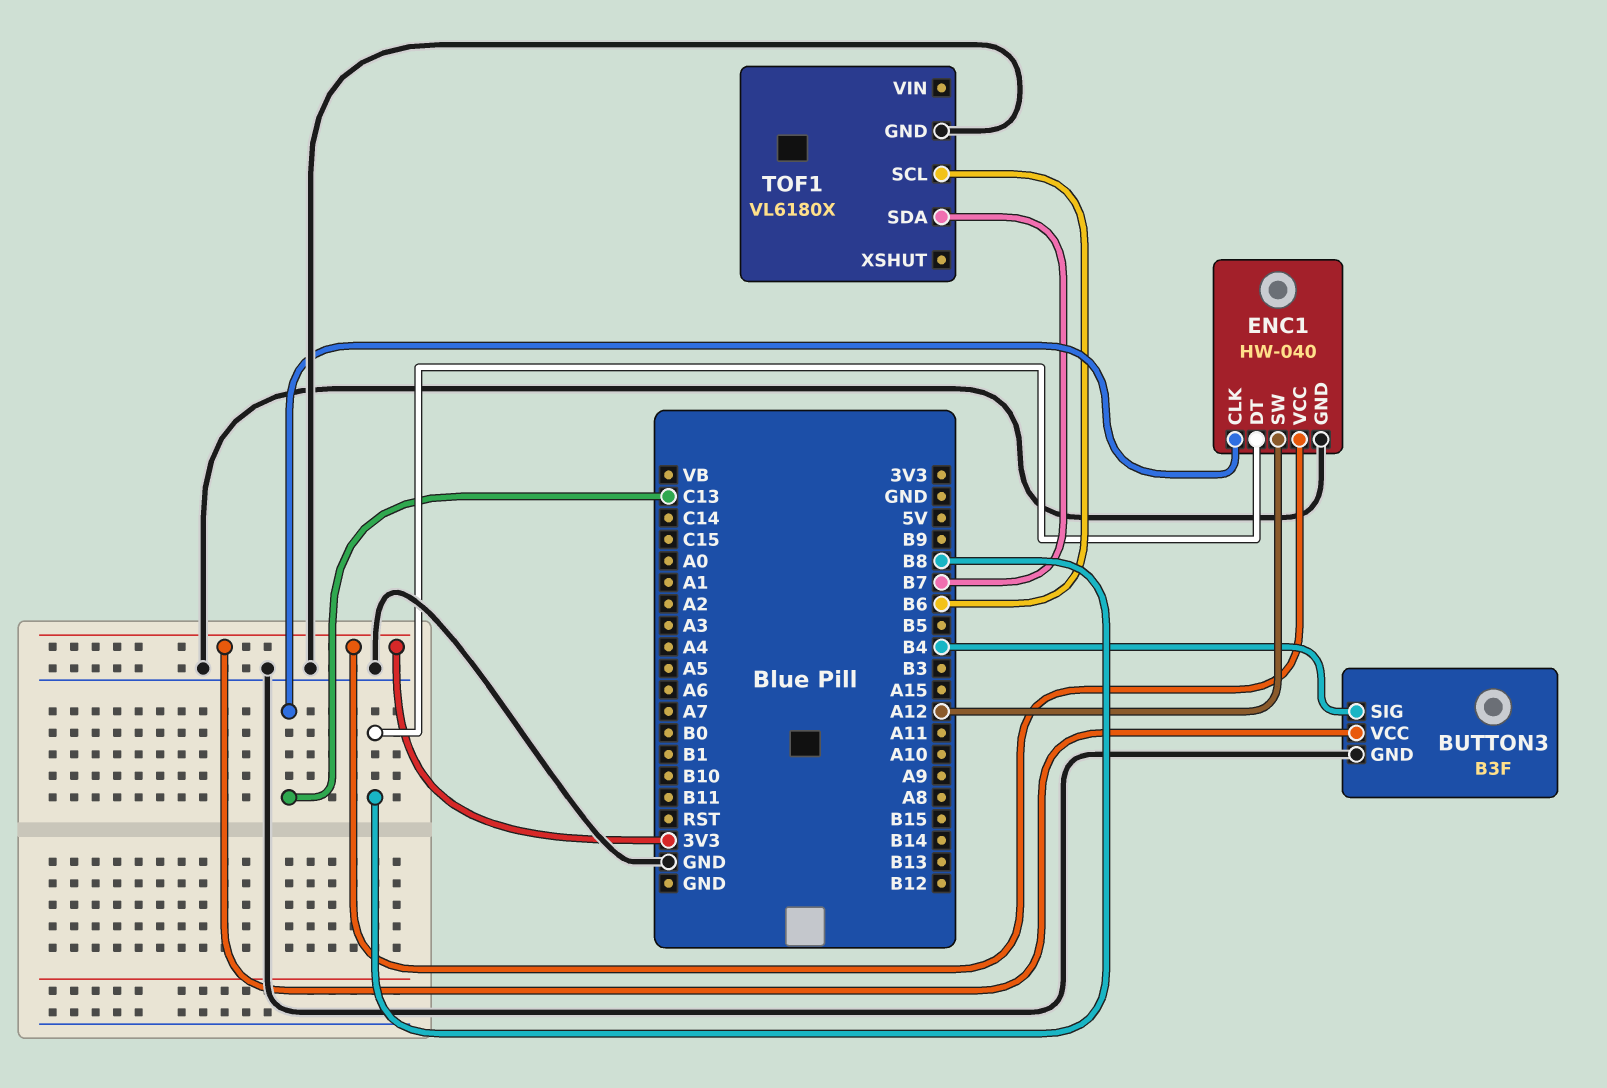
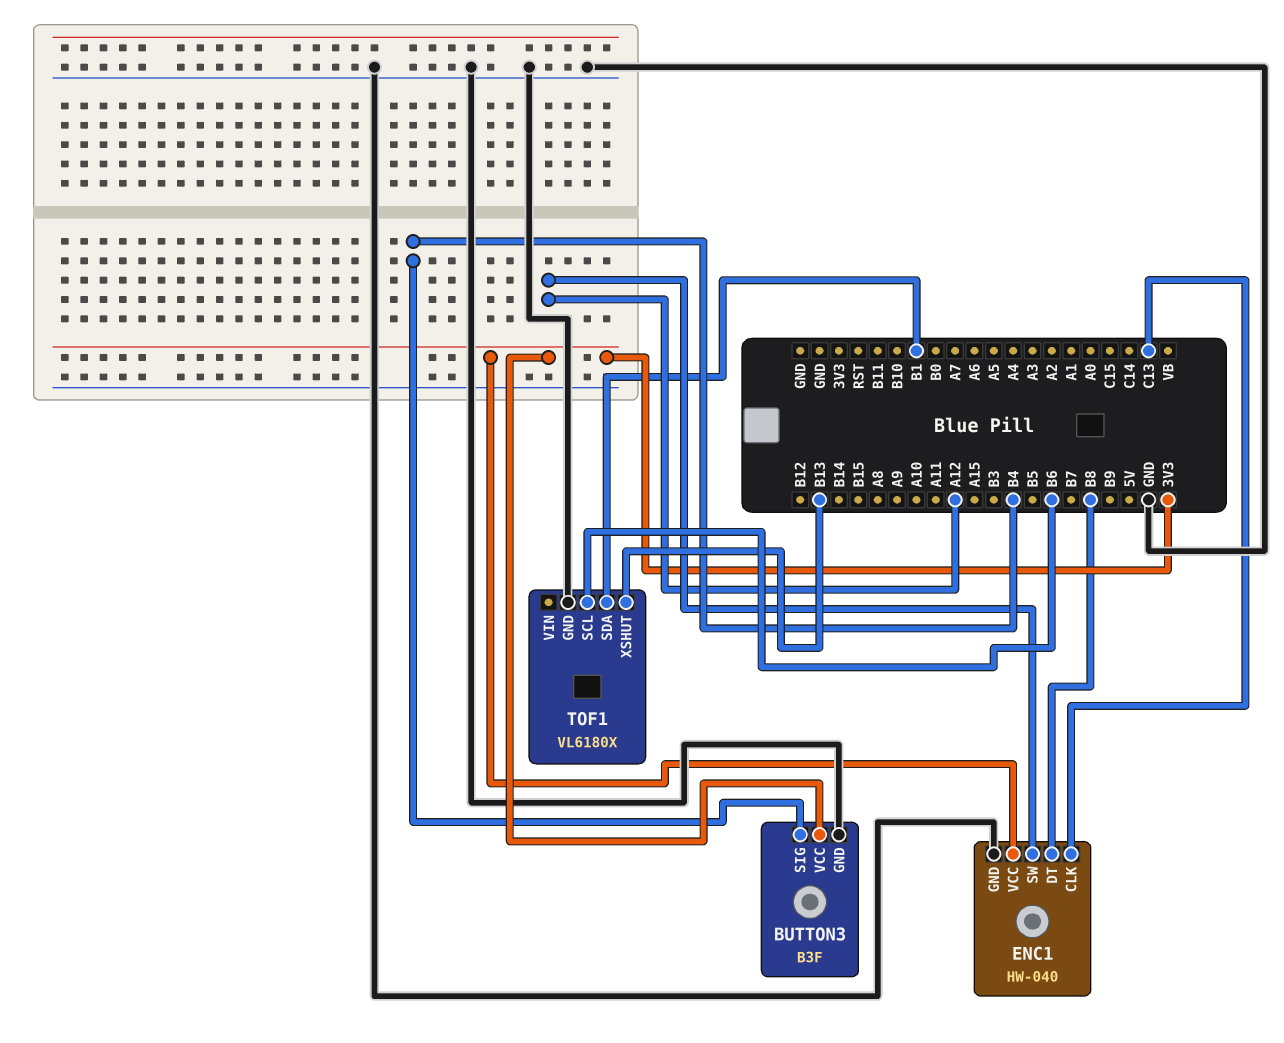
TOF1 pin SDA: B7 -> B1
TOF1 pin XSHUT: none -> B13

